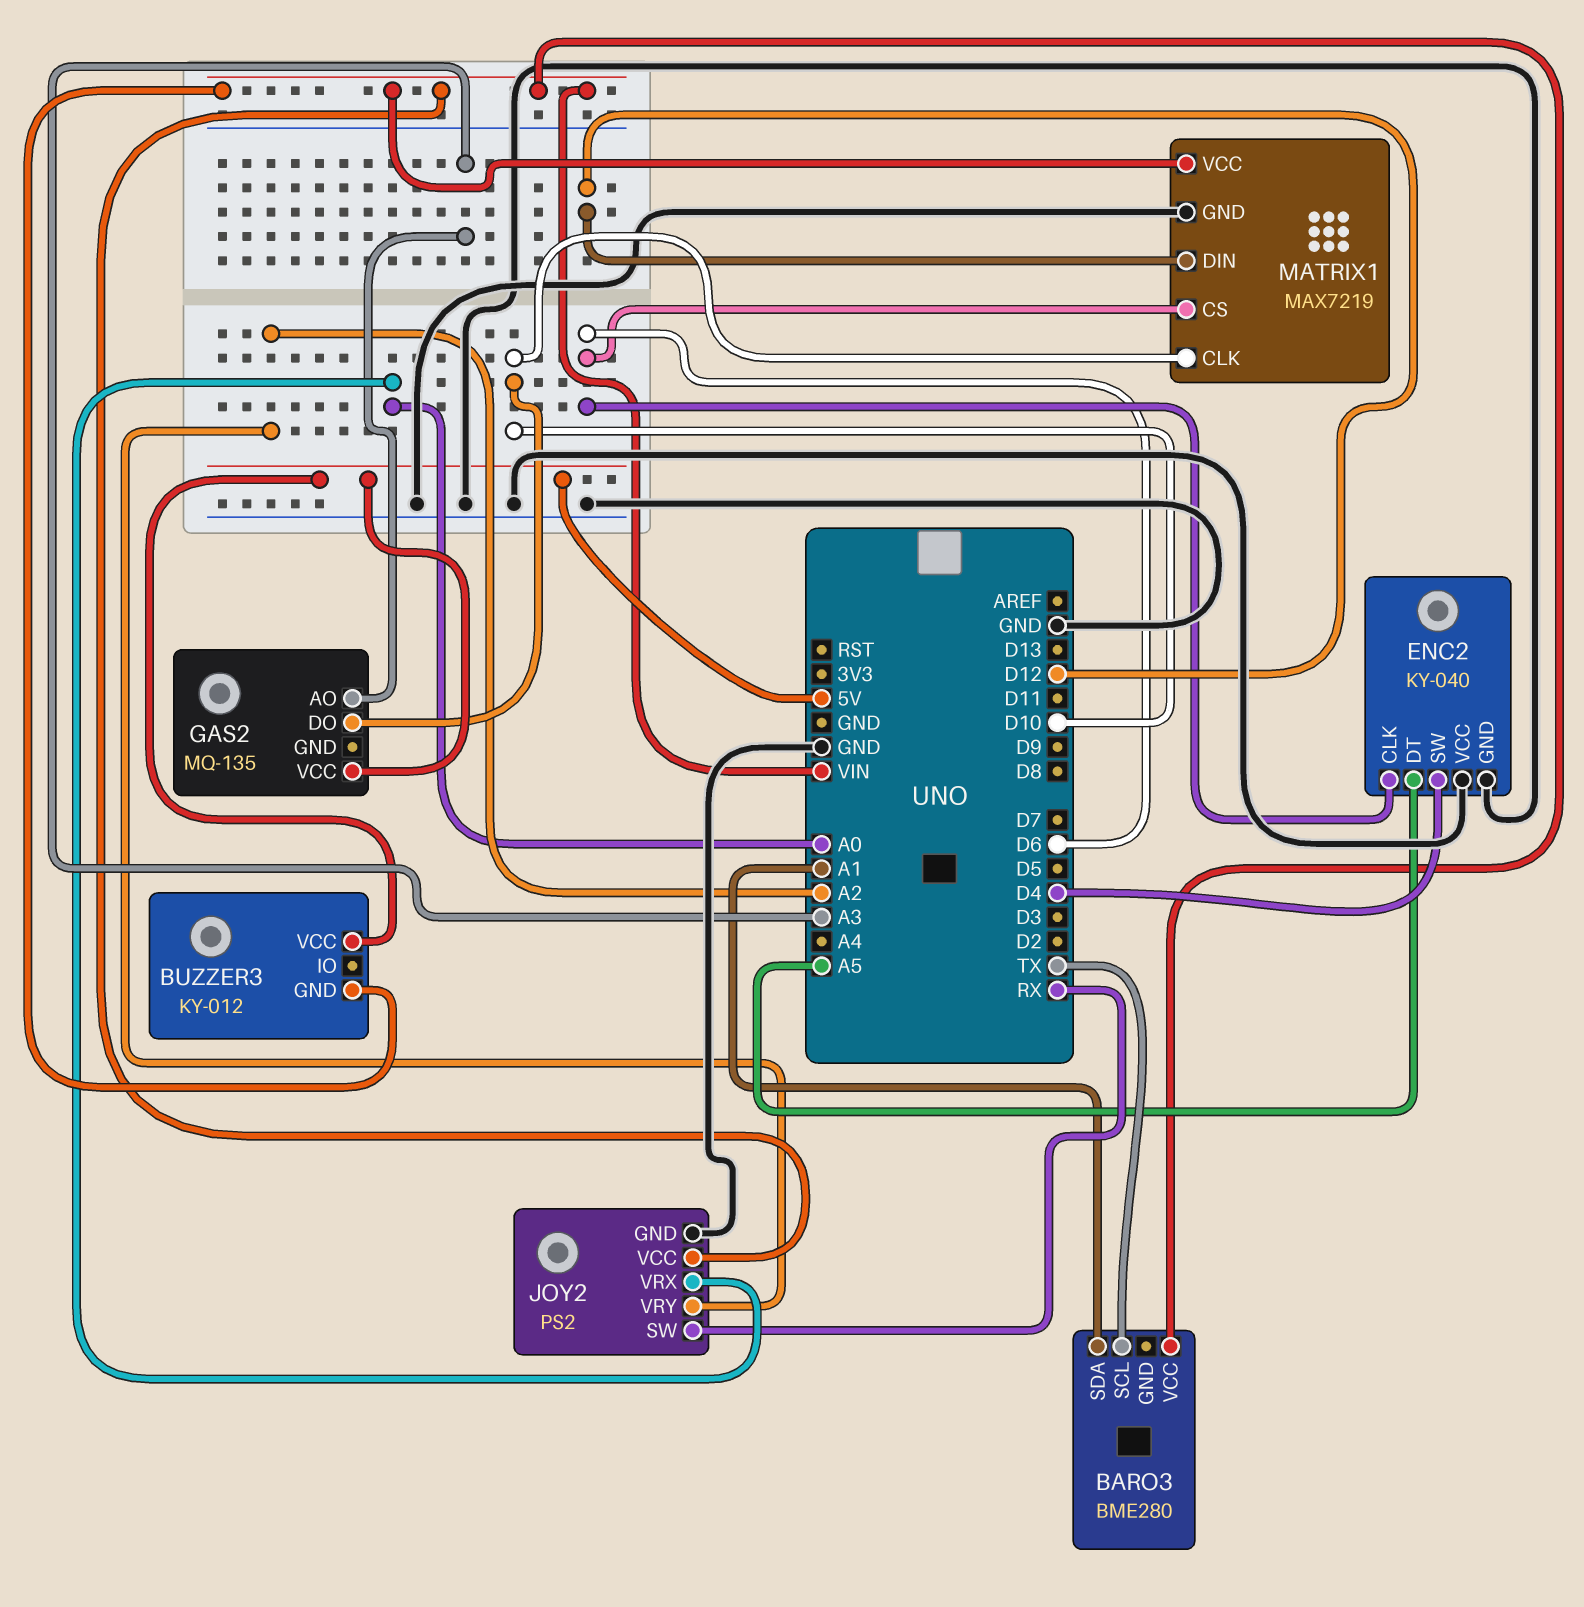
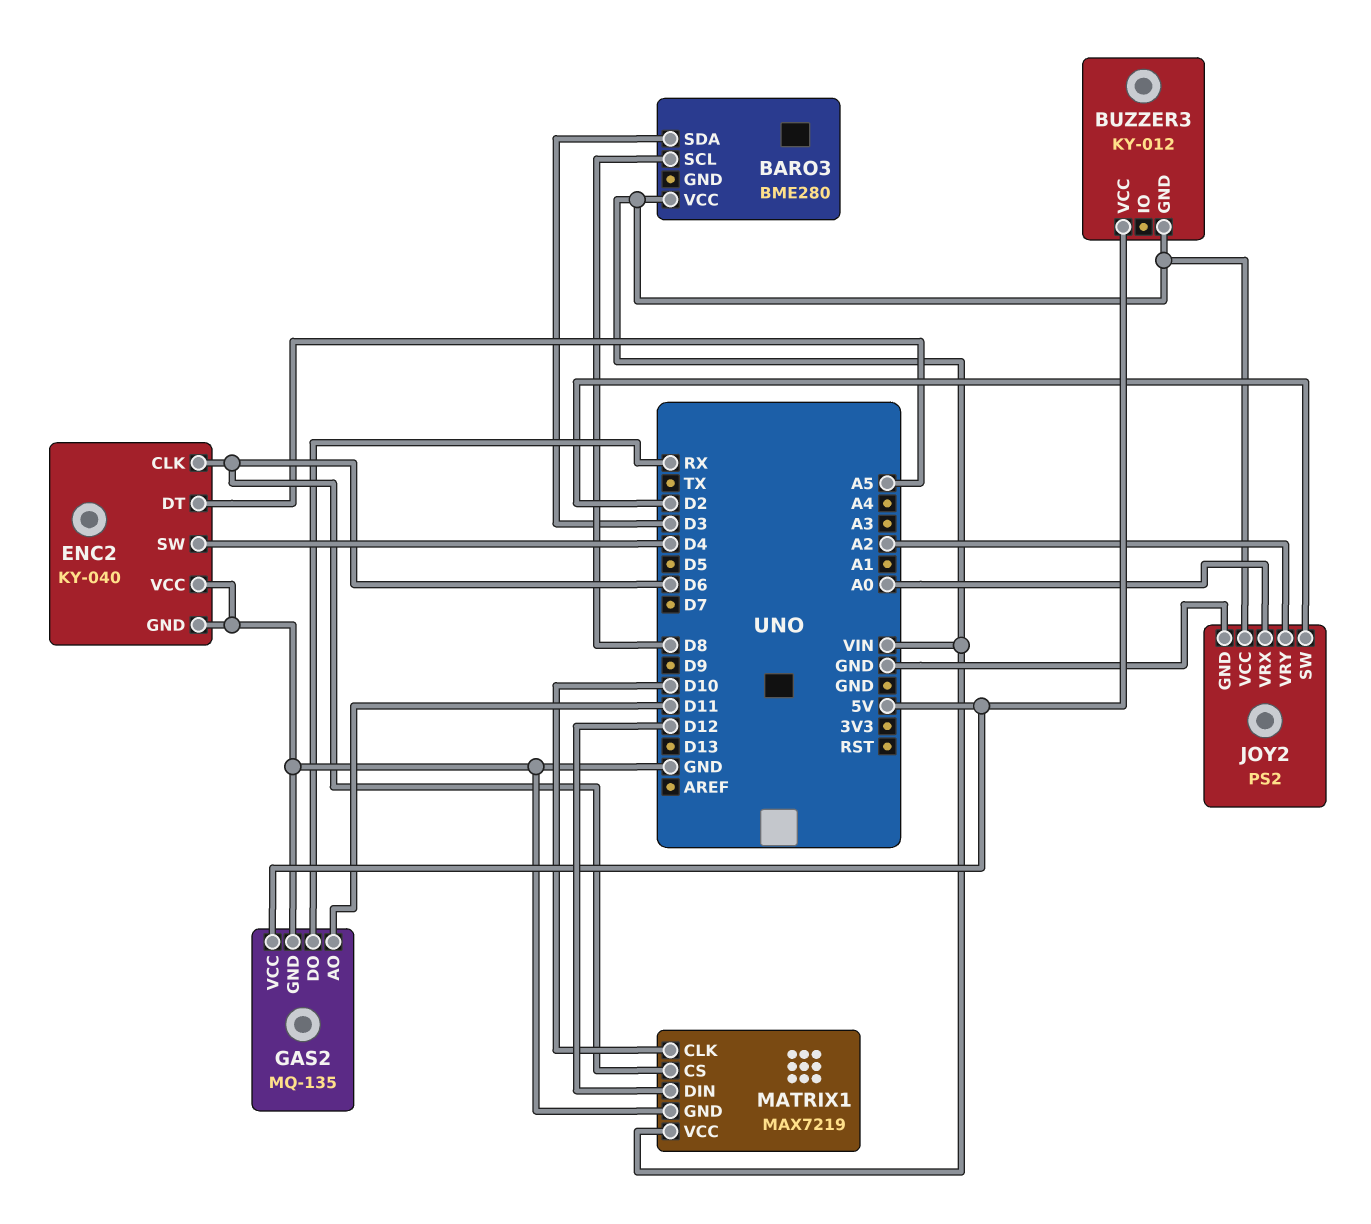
BARO3 pin SCL: TX -> D8
BARO3 pin SDA: A1 -> D3
GAS2 pin AO: A3 -> D11
GAS2 pin DO: D10 -> RX
GAS2 pin GND: none -> GND
JOY2 pin SW: RX -> D2

